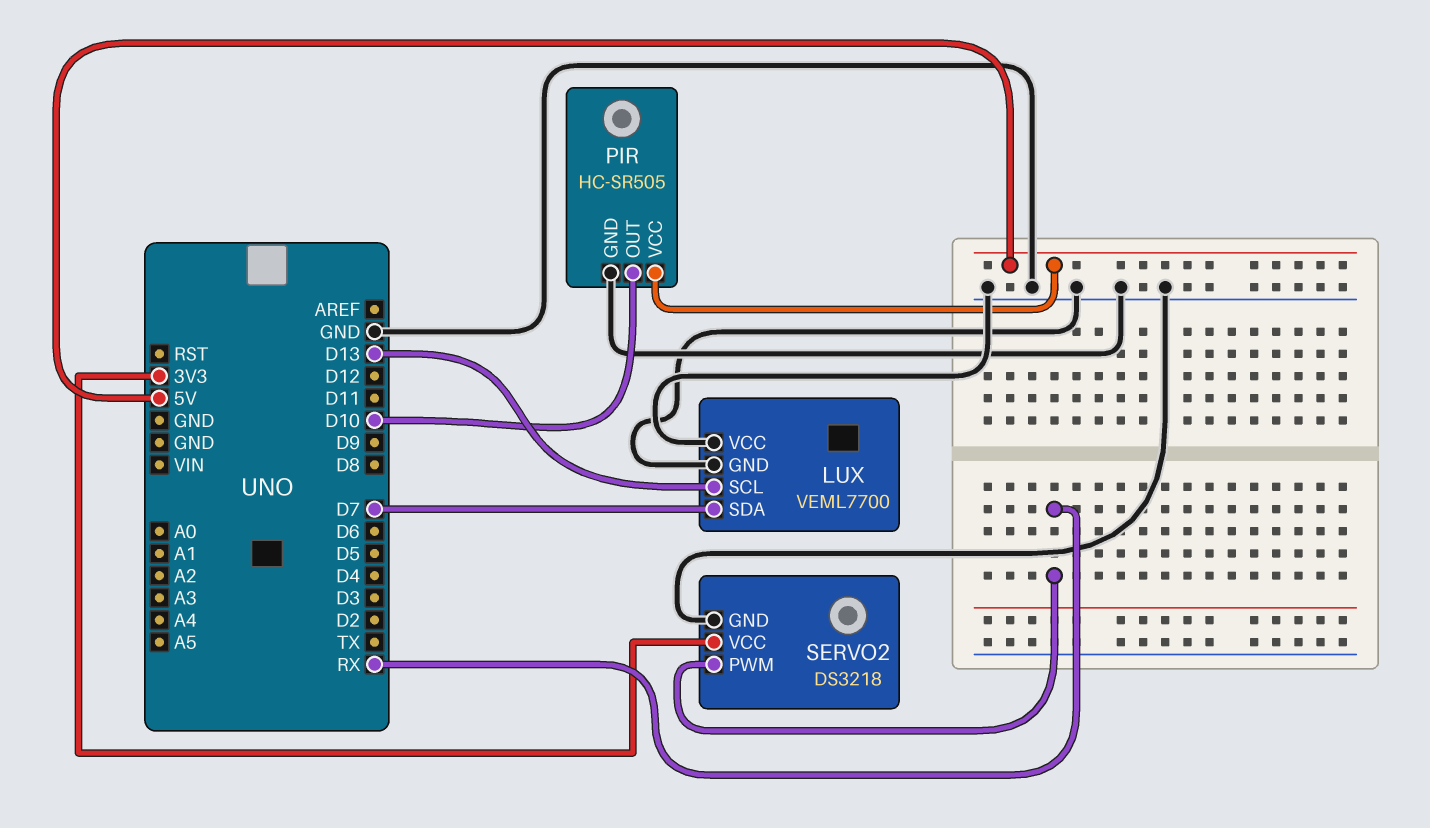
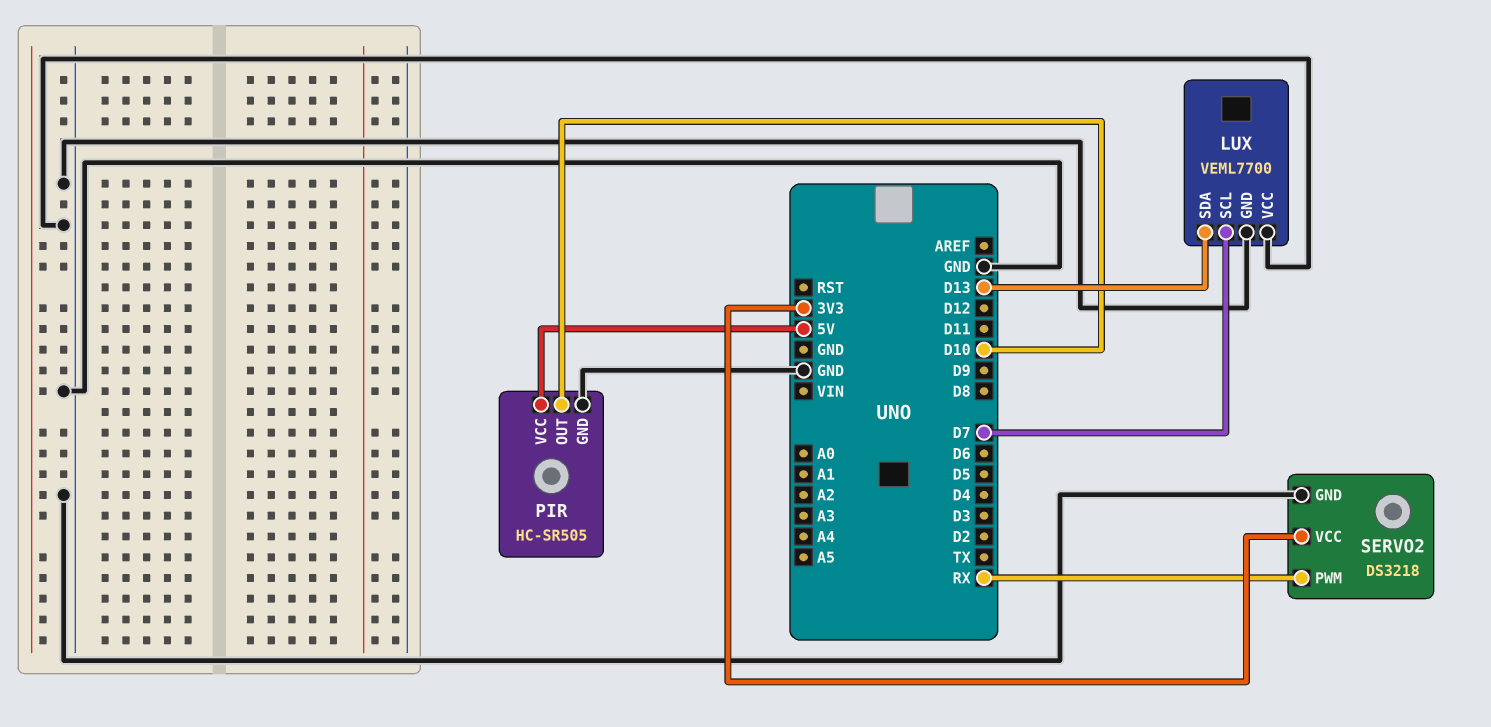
LUX pin SCL: D13 -> D7
LUX pin SDA: D7 -> D13

